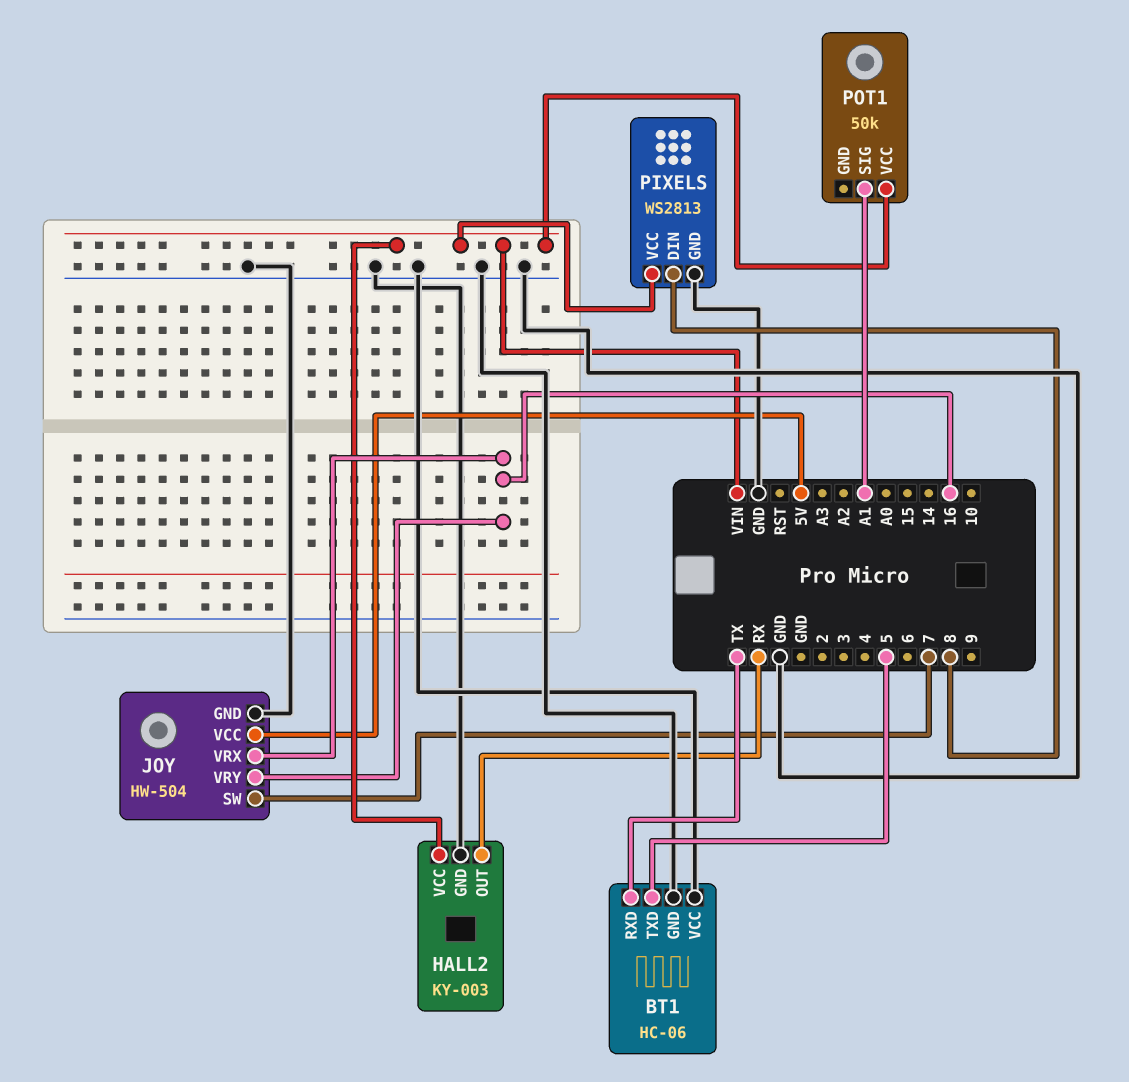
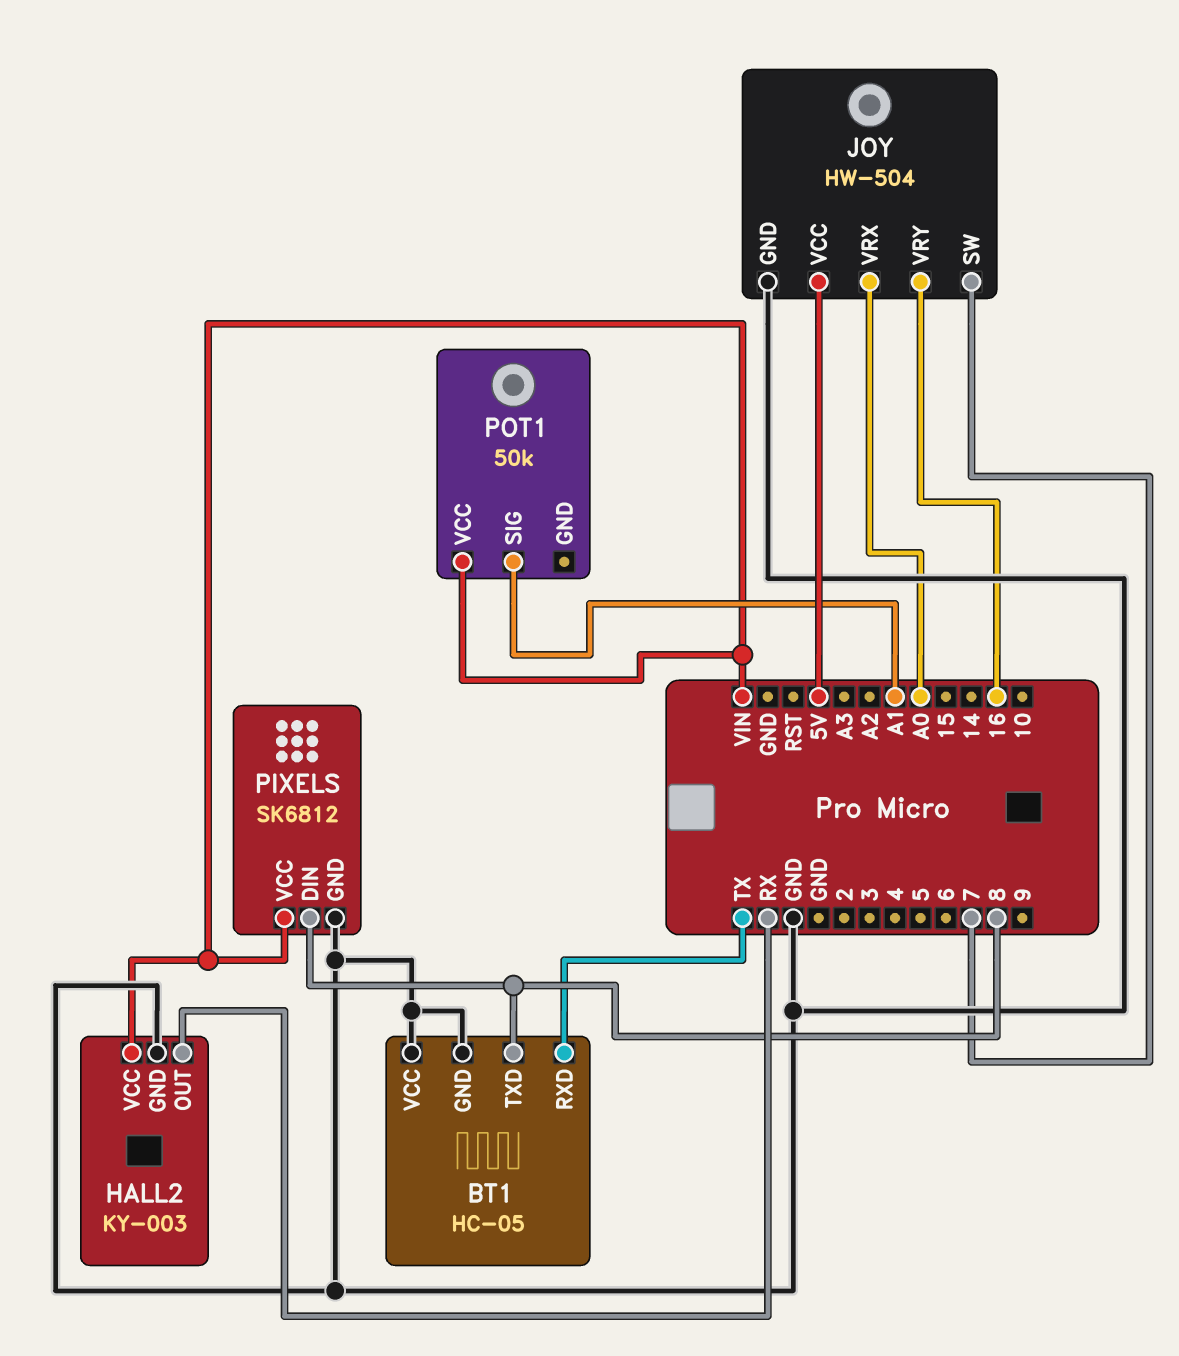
BT1: HC-06 -> HC-05
BT1 pin TXD: 5 -> 8
JOY pin VRX: 16 -> A0
PIXELS: WS2813 -> SK6812

